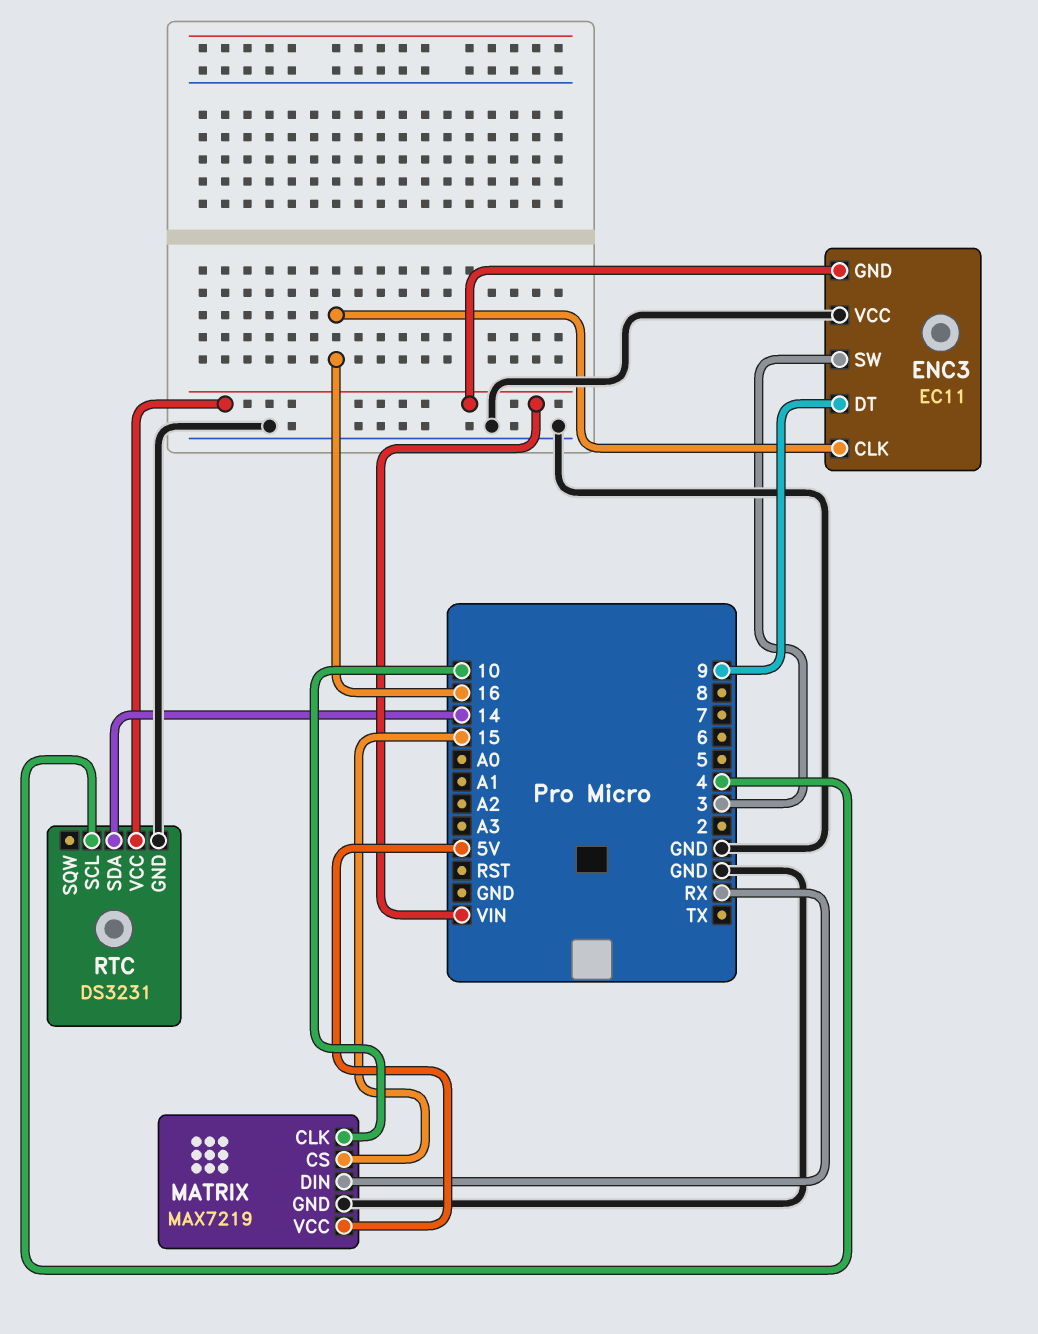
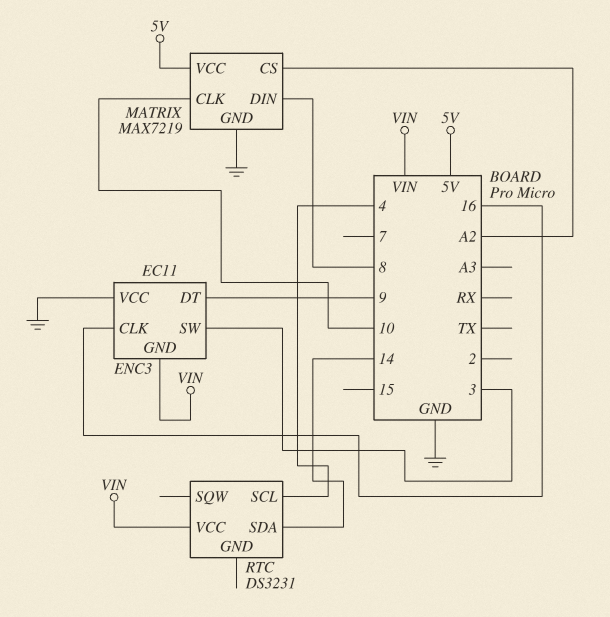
MATRIX pin CS: 15 -> A2
MATRIX pin DIN: RX -> 8
RTC pin GND: GND -> none

